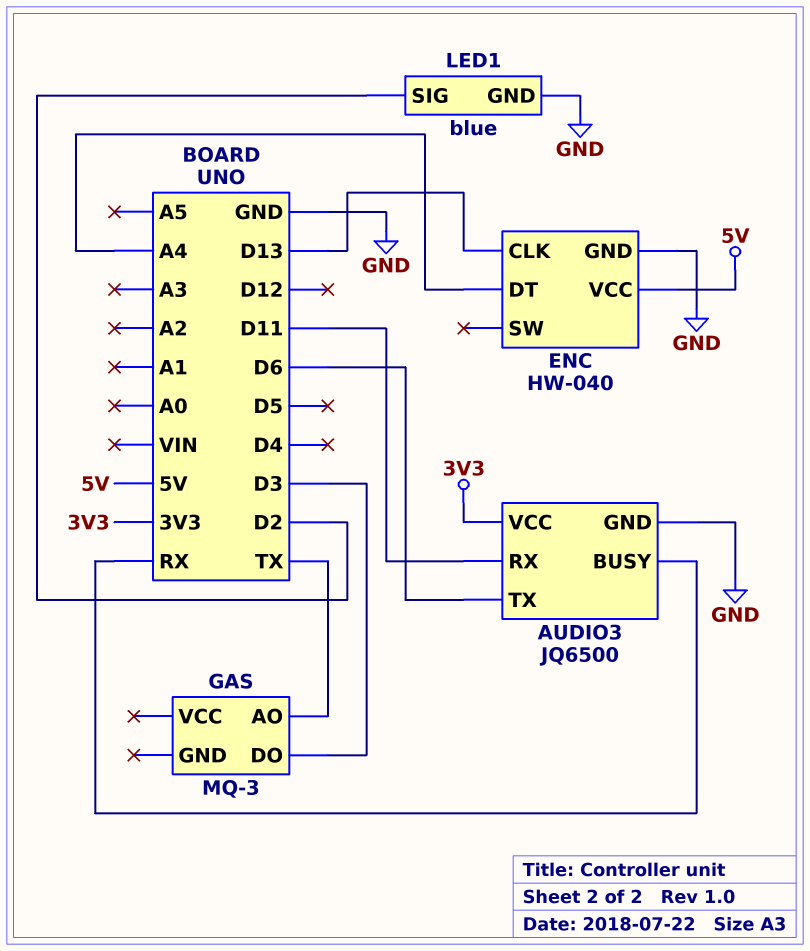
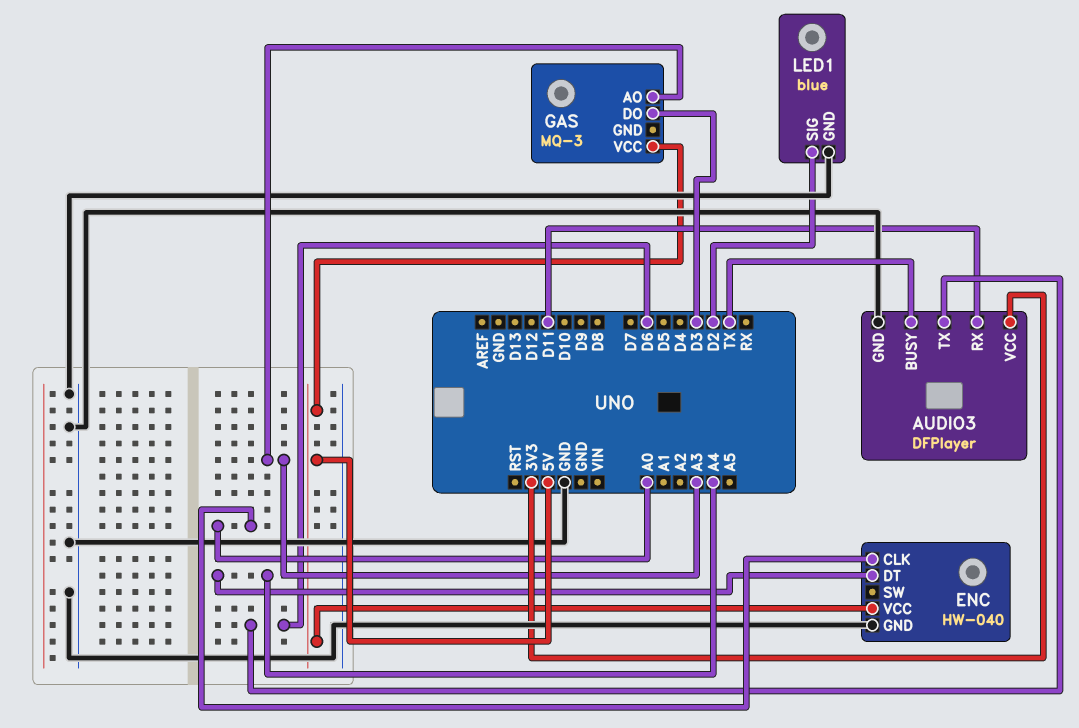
AUDIO3: JQ6500 -> DFPlayer
AUDIO3 pin BUSY: RX -> TX
ENC pin CLK: D13 -> A0
GAS pin AO: TX -> A3
GAS pin VCC: none -> 5V

